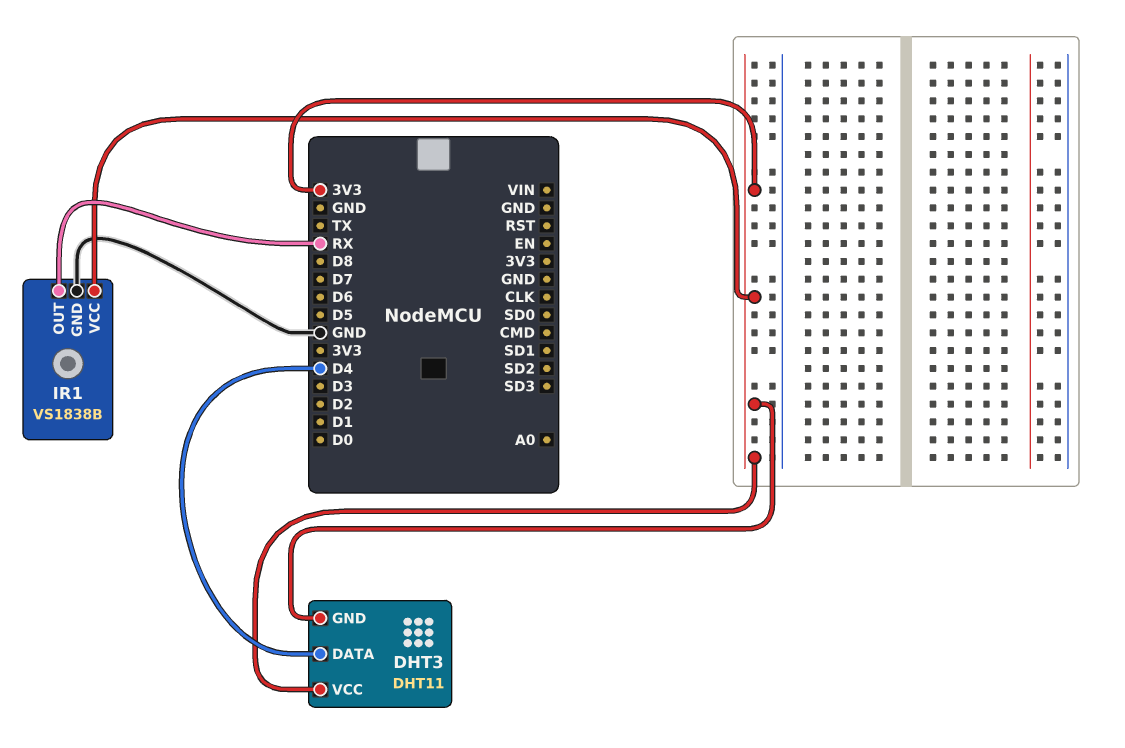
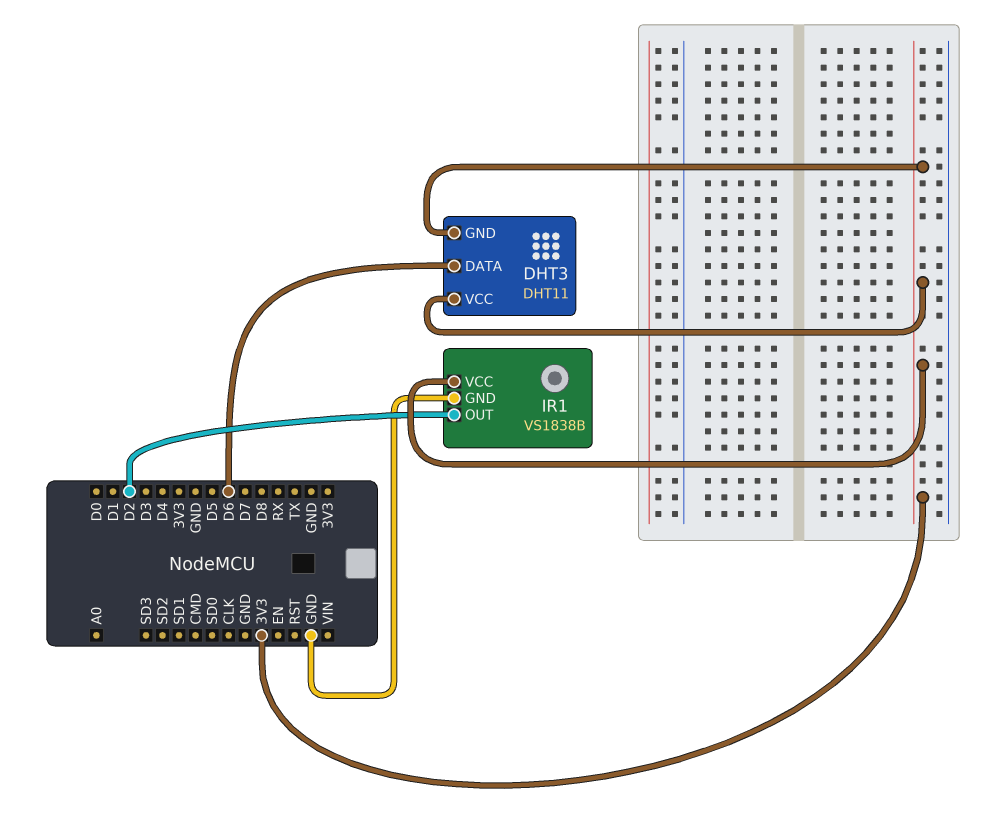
DHT3 pin DATA: D4 -> D6
IR1 pin OUT: RX -> D2

